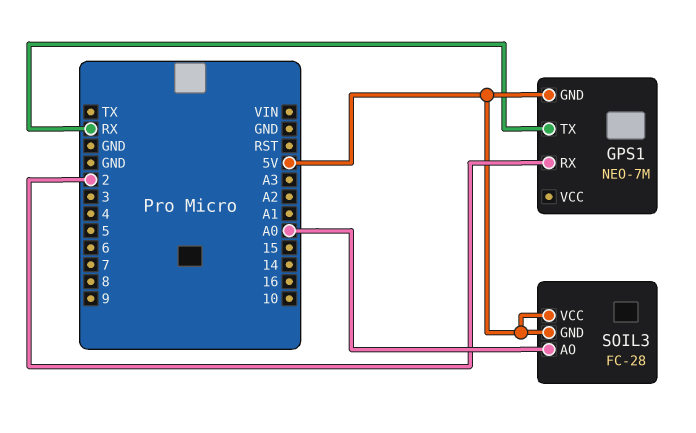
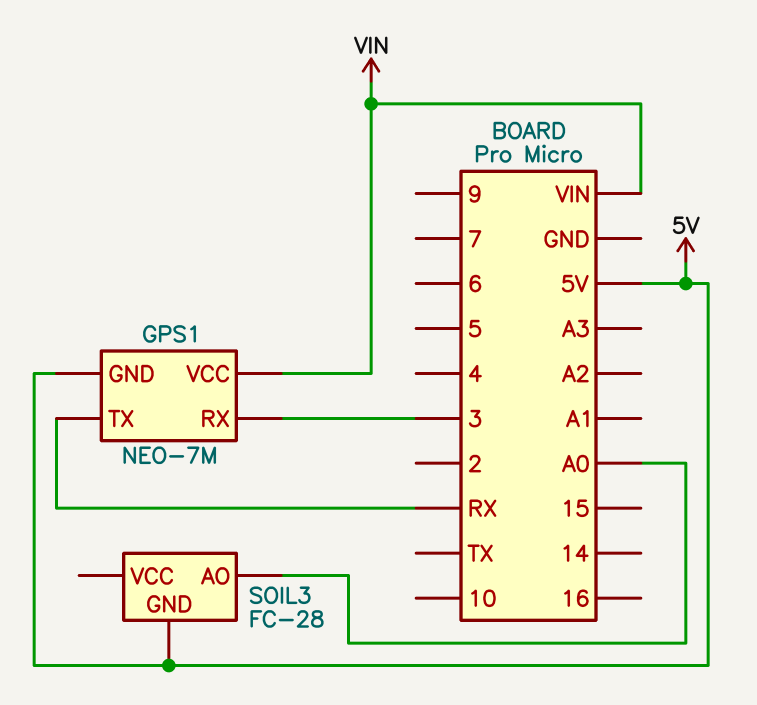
GPS1 pin RX: 2 -> 3
GPS1 pin VCC: none -> VIN
SOIL3 pin VCC: 5V -> none

